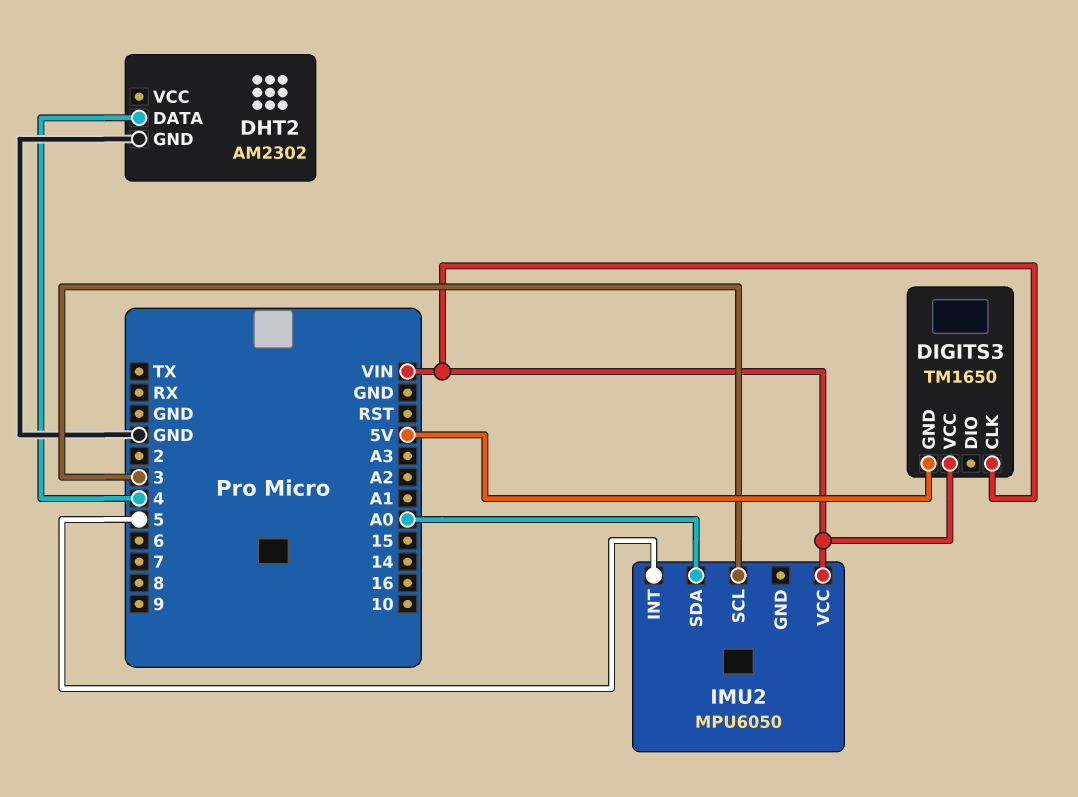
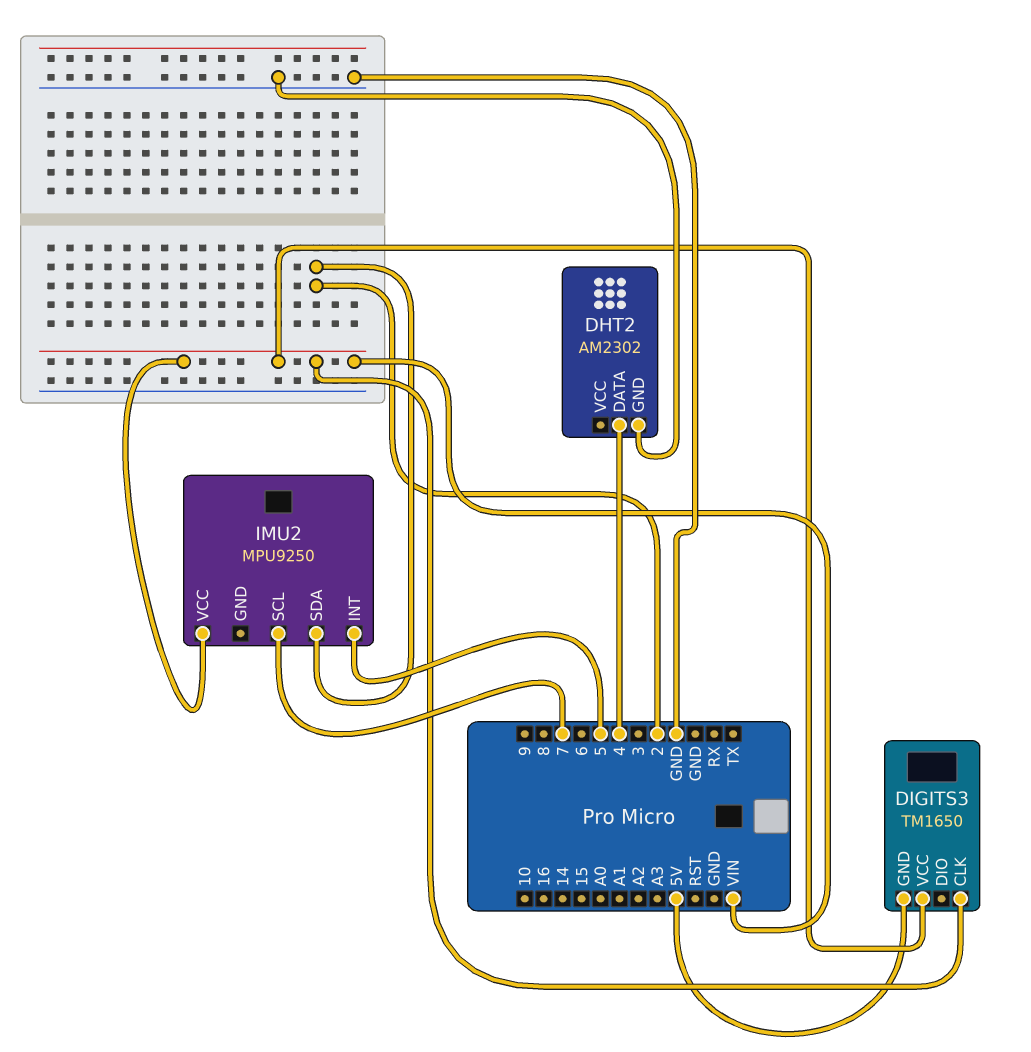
IMU2: MPU6050 -> MPU9250
IMU2 pin SCL: 3 -> 7
IMU2 pin SDA: A0 -> 2

